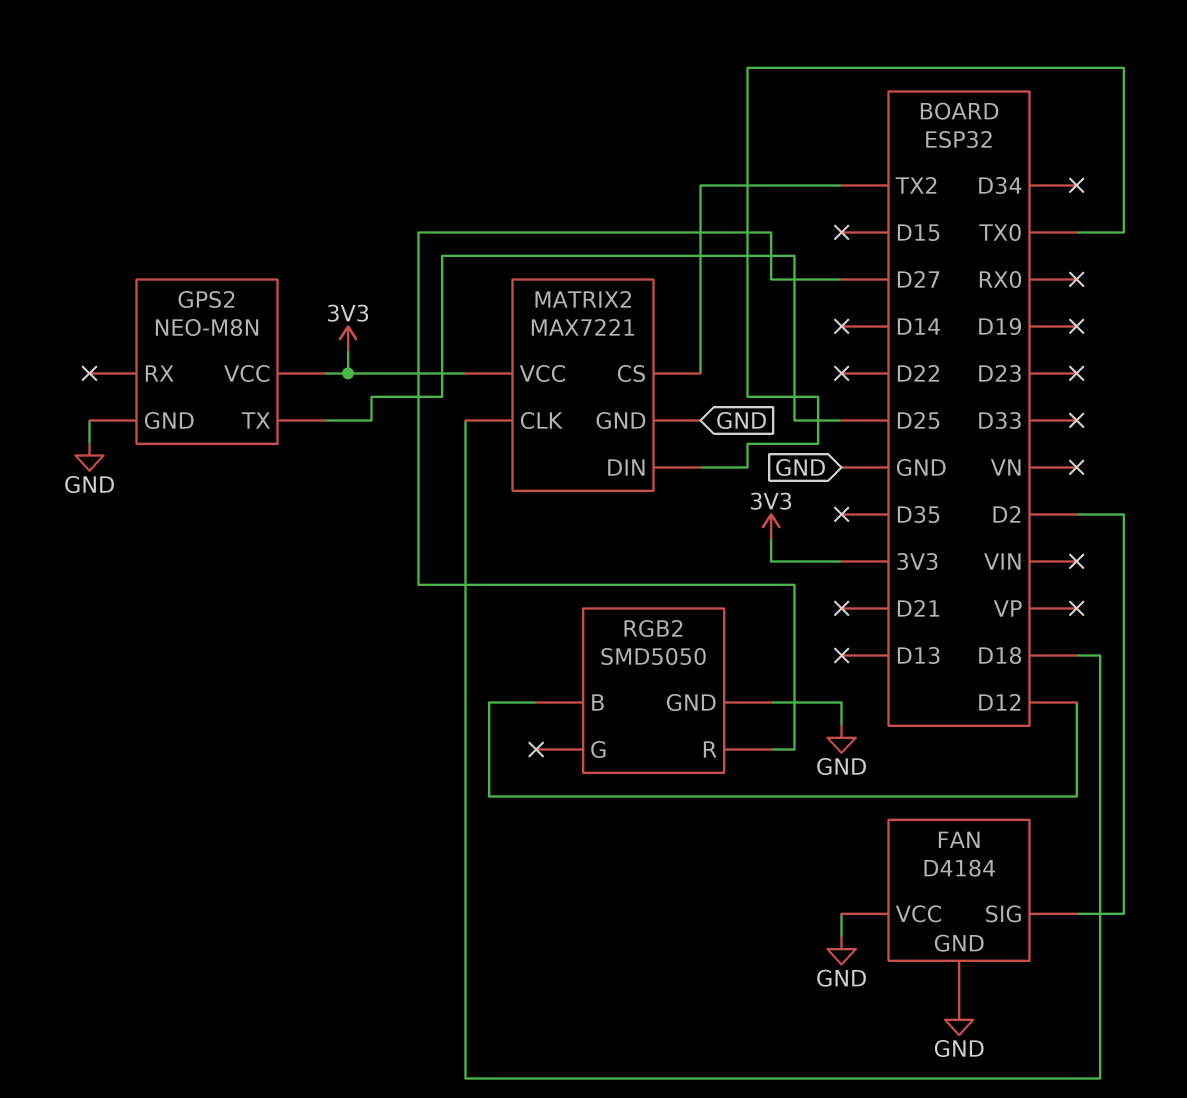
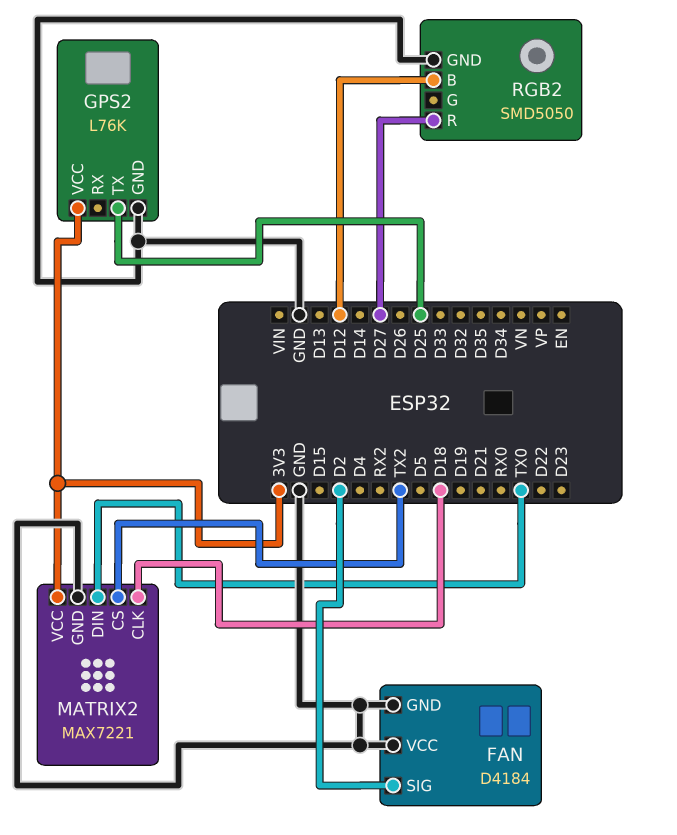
GPS2: NEO-M8N -> L76K

